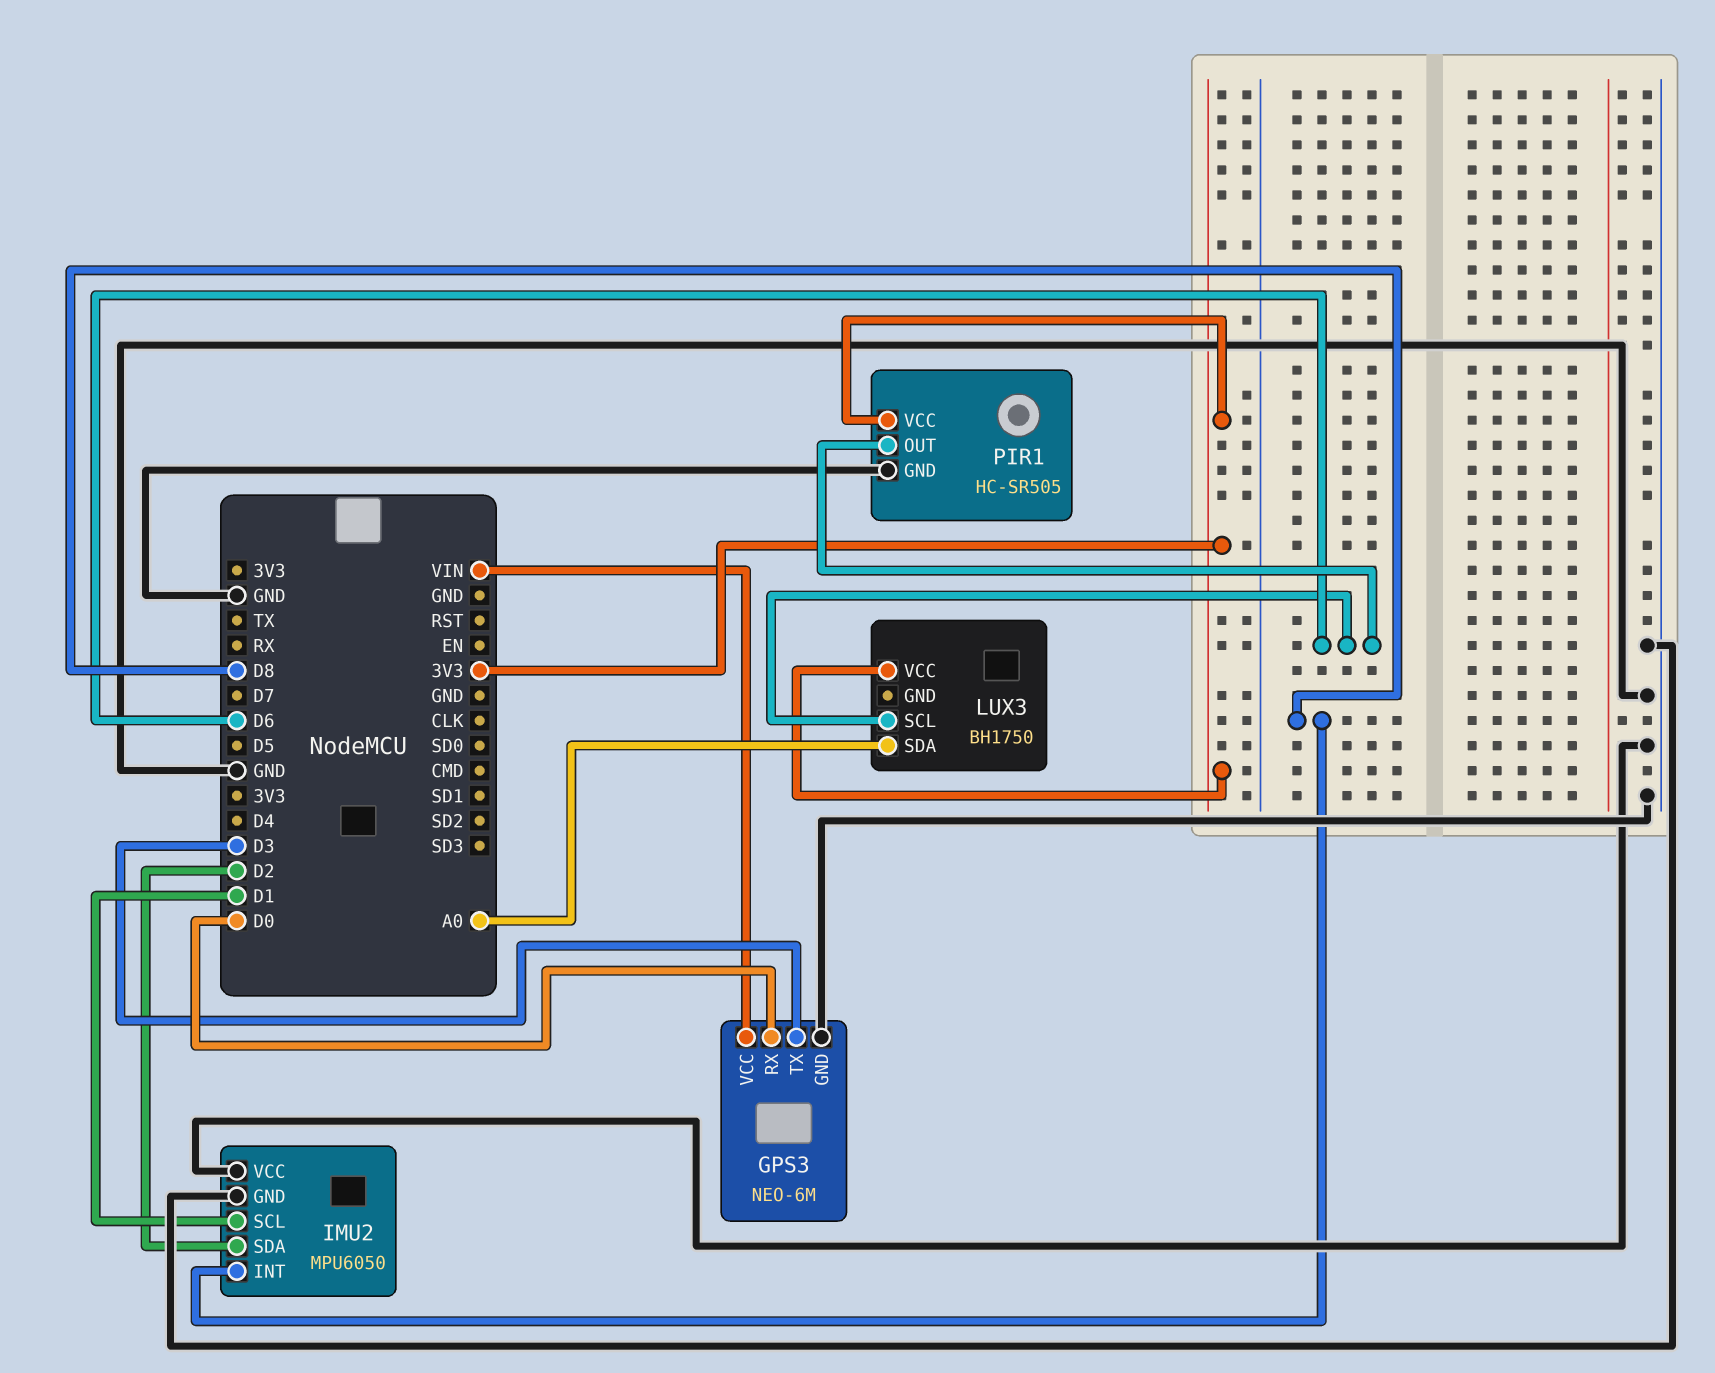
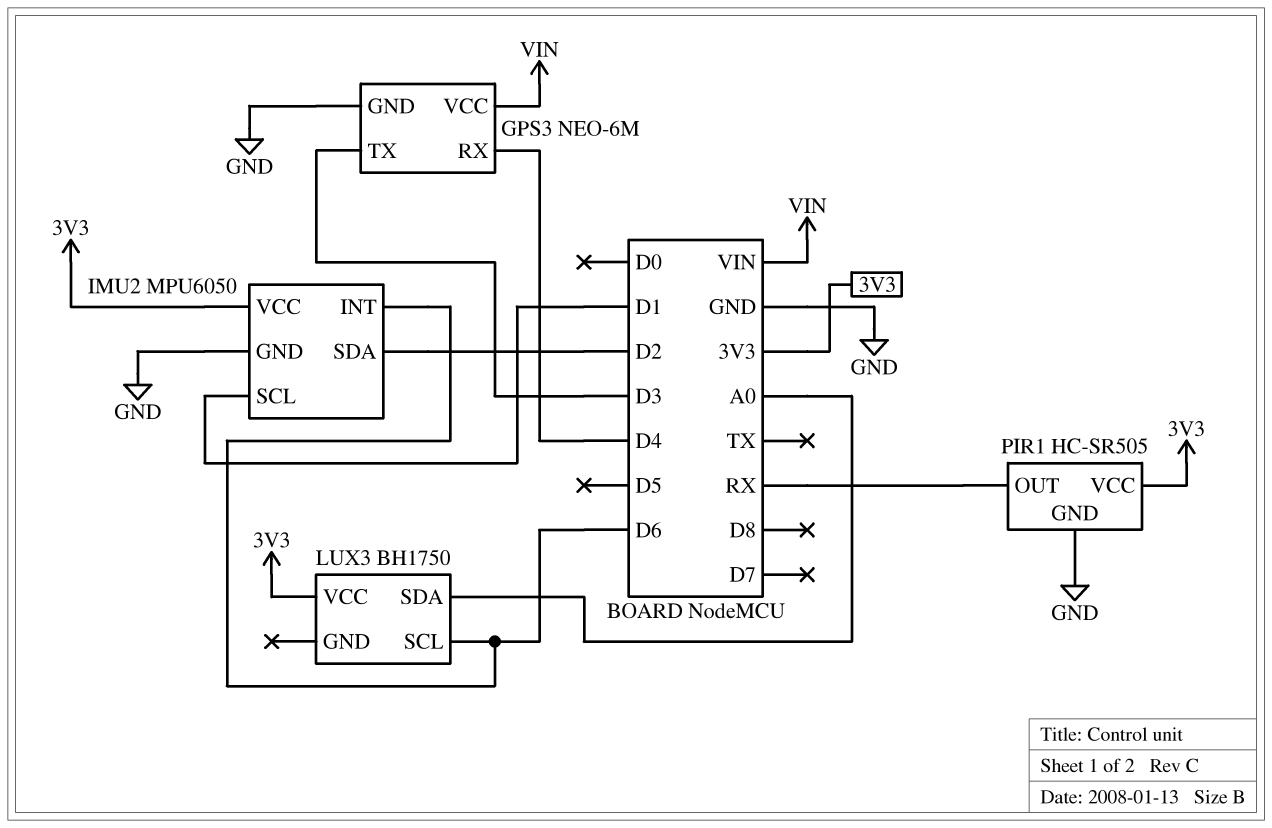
GPS3 pin RX: D0 -> D4
IMU2 pin INT: D8 -> D6
IMU2 pin VCC: GND -> 3V3
PIR1 pin OUT: D6 -> RX

